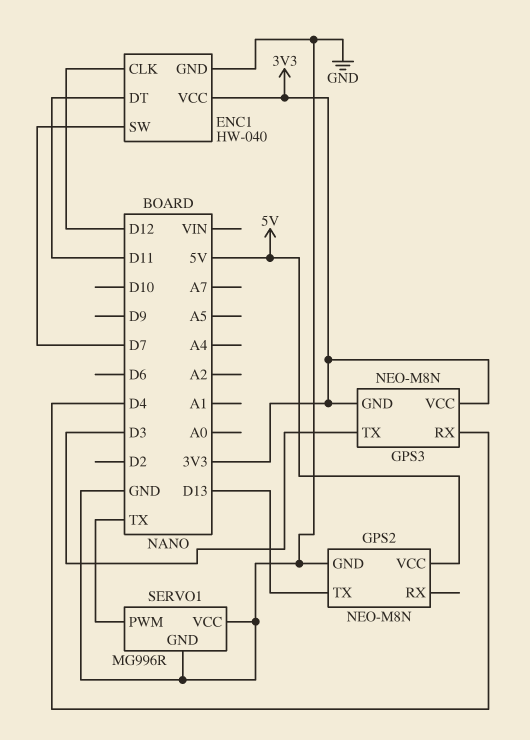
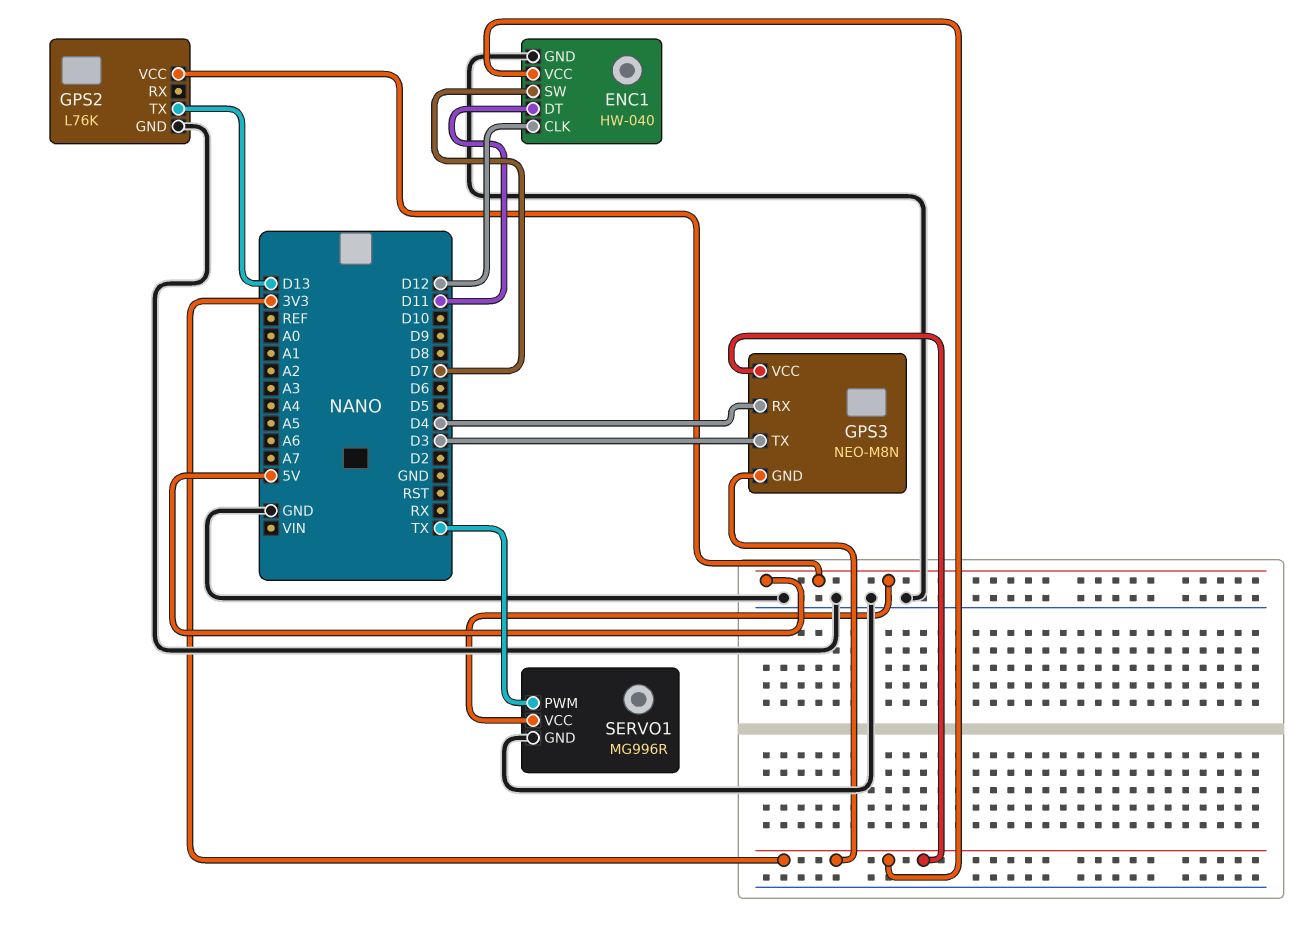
GPS2: NEO-M8N -> L76K
SERVO1 pin VCC: GND -> 5V

